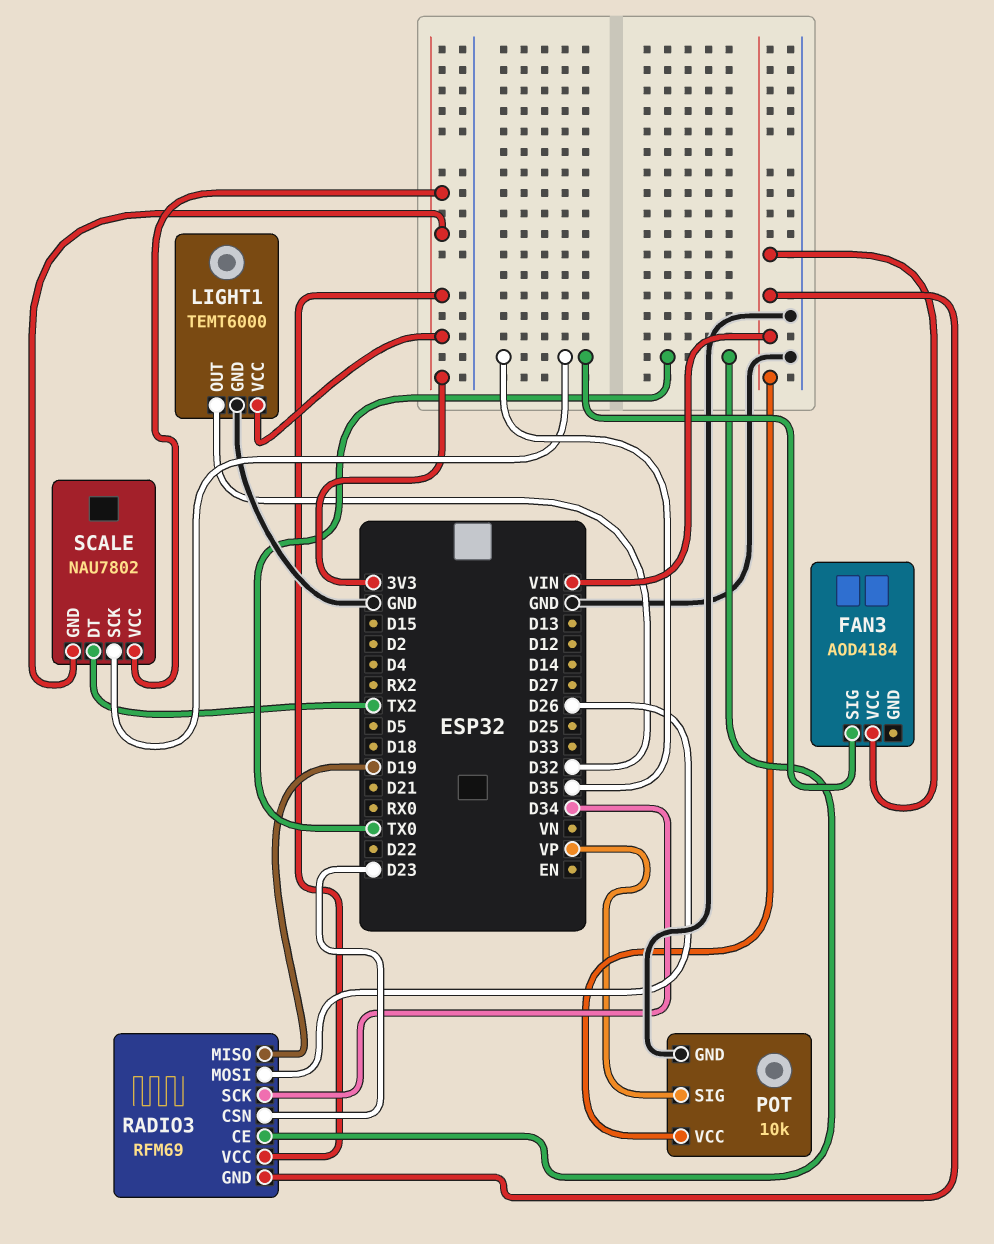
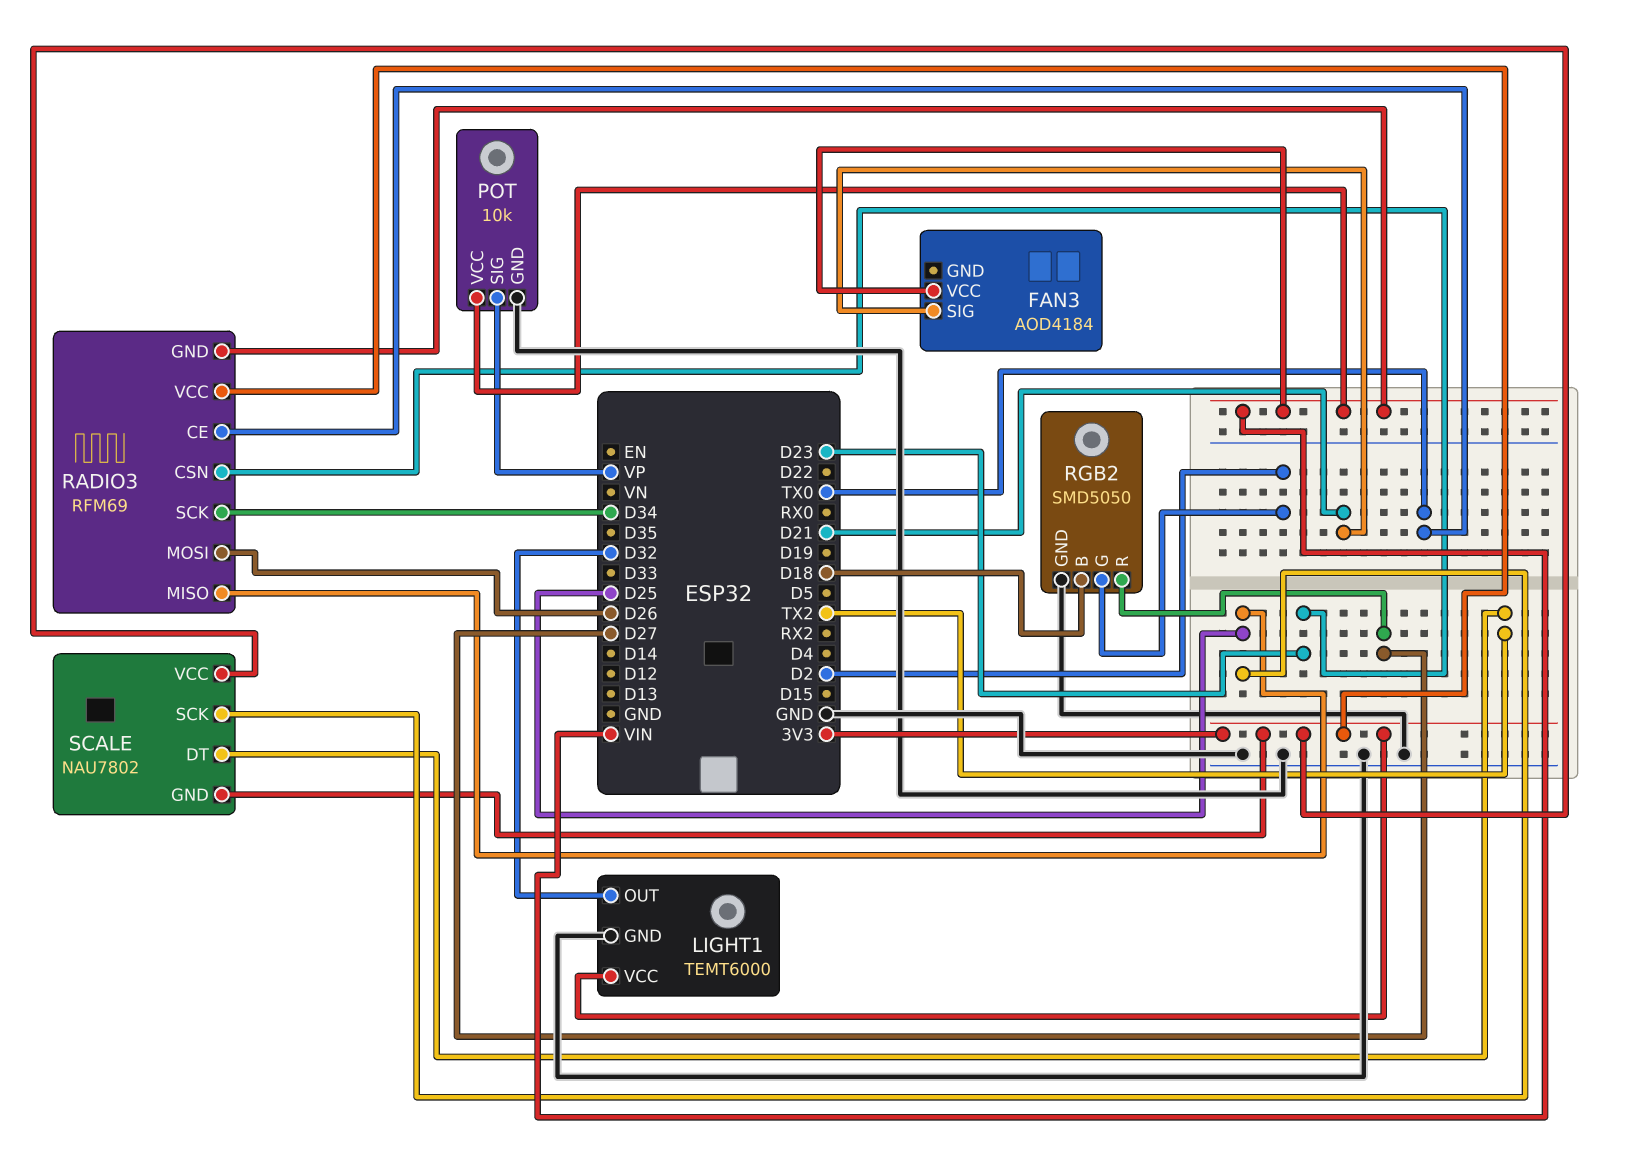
FAN3 pin SIG: D35 -> D21
RADIO3 pin MISO: D19 -> D25
RGB2: none -> SMD5050
RGB2 pin B: none -> D18
RGB2 pin G: none -> D2
RGB2 pin GND: none -> GND
RGB2 pin R: none -> D27
SCALE pin SCK: D35 -> D25

